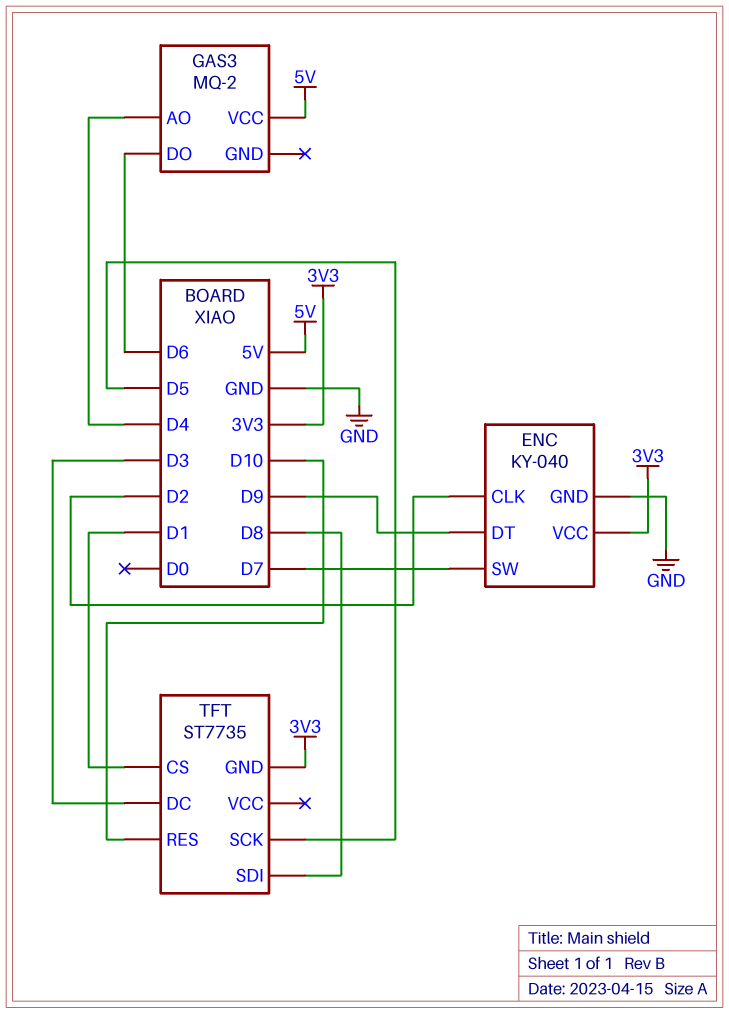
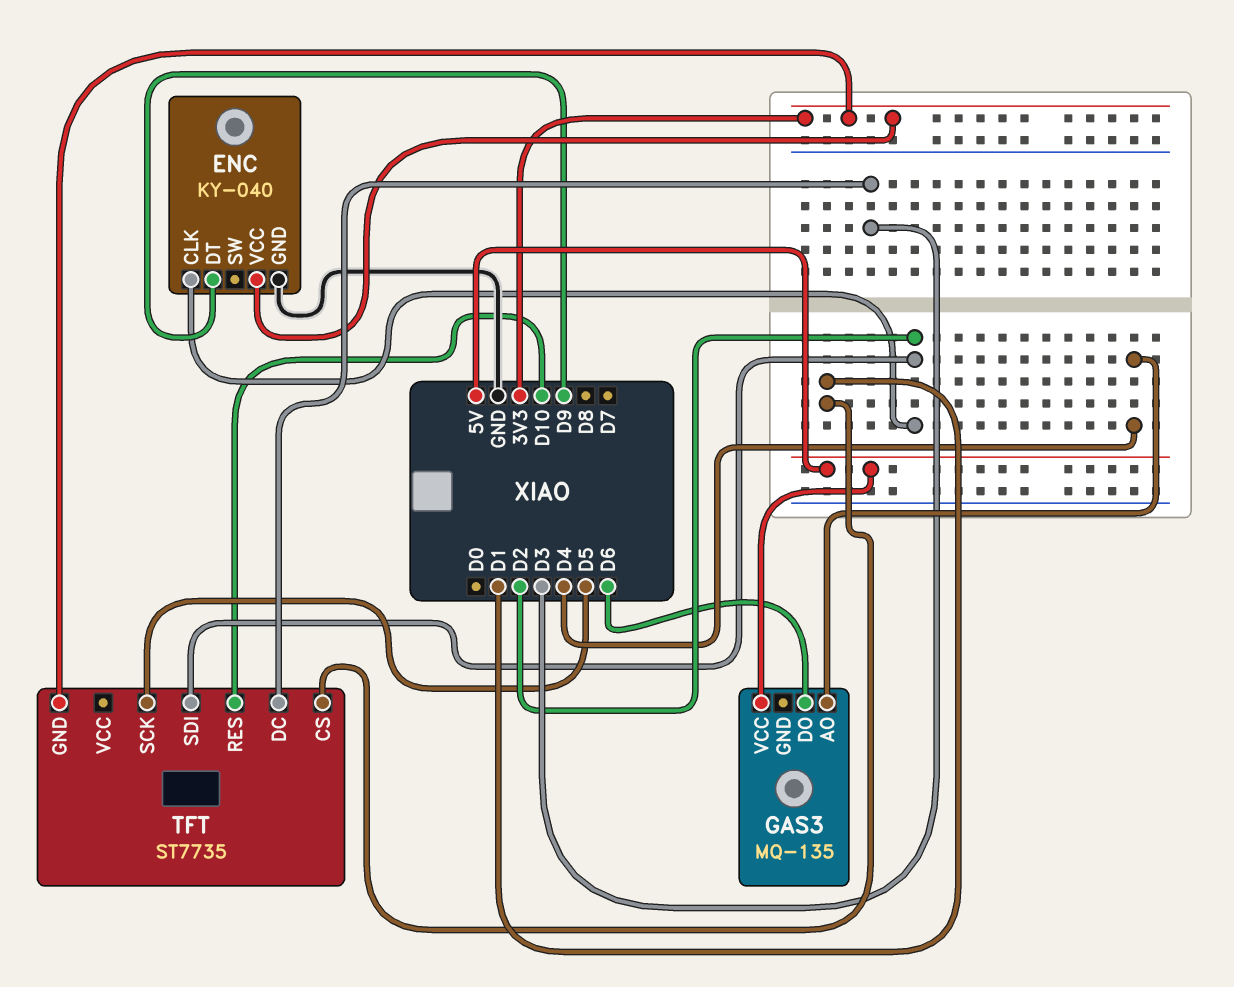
ENC pin SW: D7 -> none
GAS3: MQ-2 -> MQ-135
TFT pin SDI: D8 -> D2

